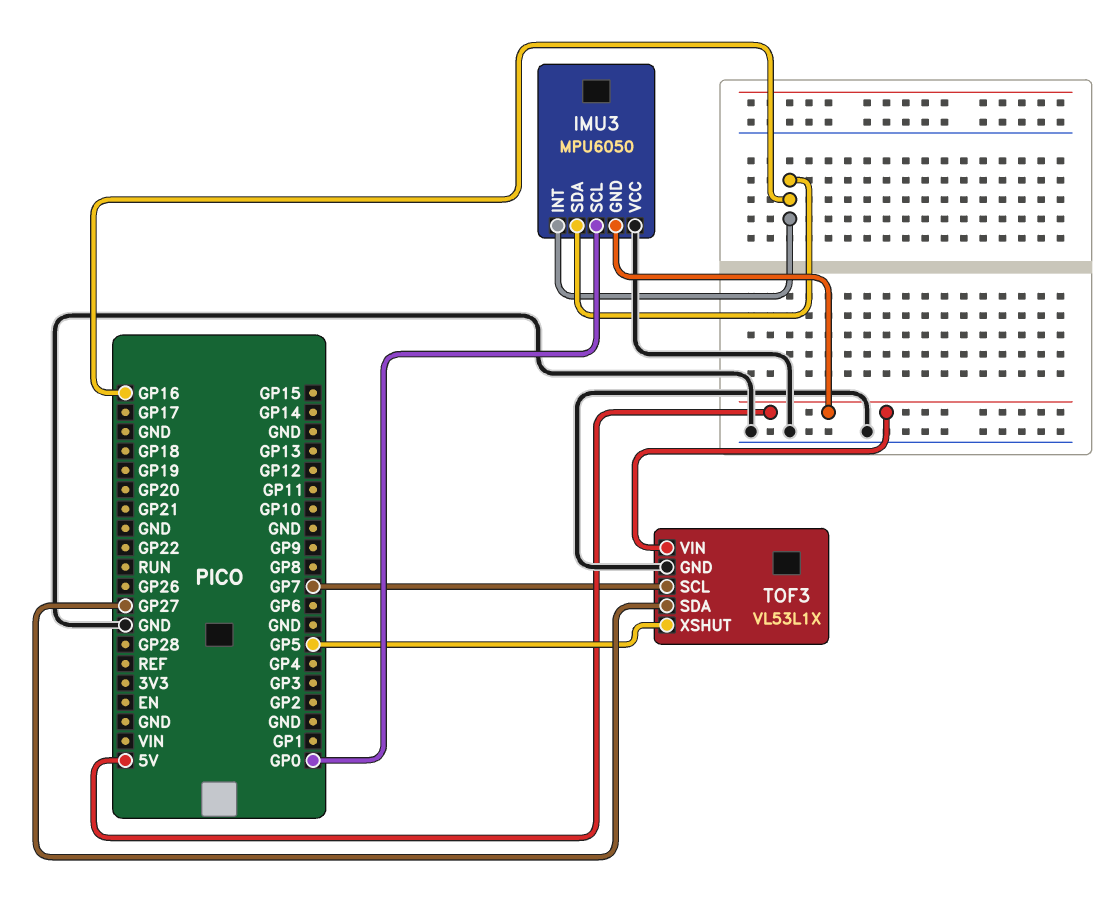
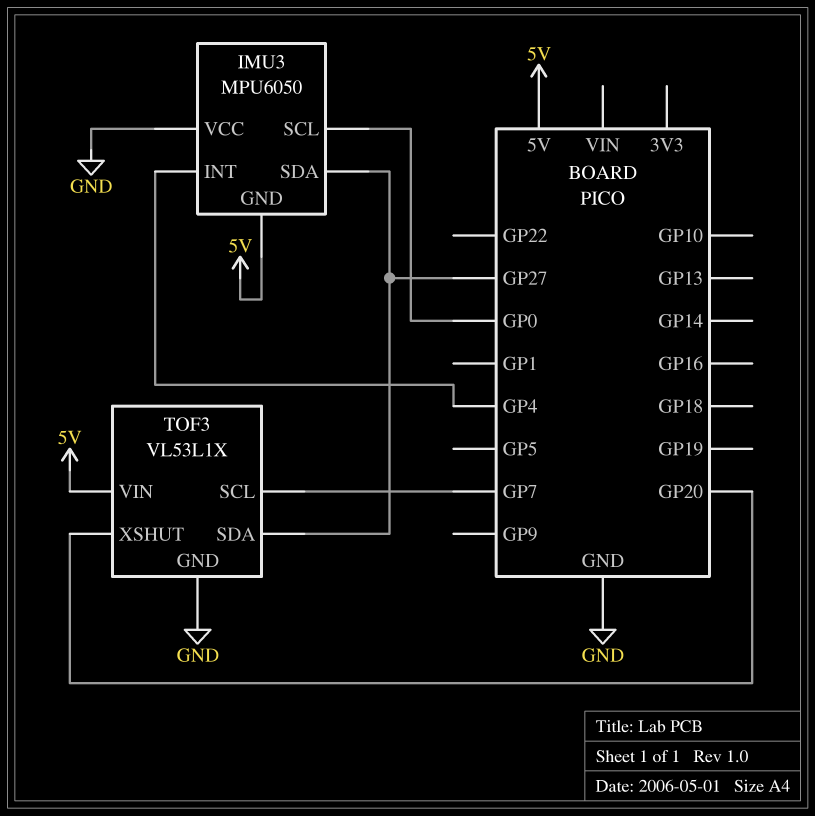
IMU3 pin INT: GP16 -> GP4
IMU3 pin SDA: GP16 -> GP27
TOF3 pin XSHUT: GP5 -> GP20

